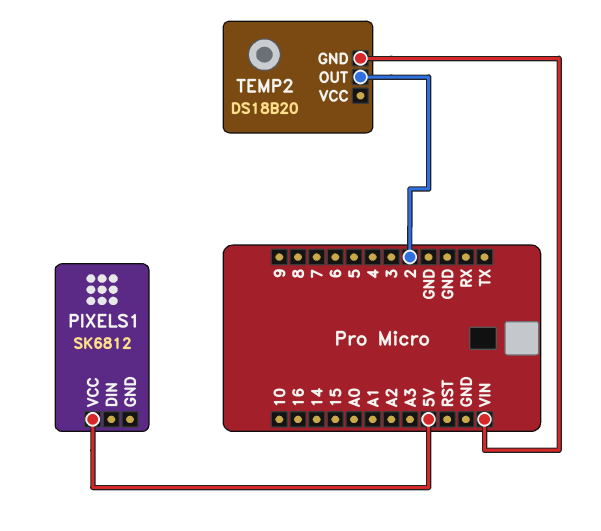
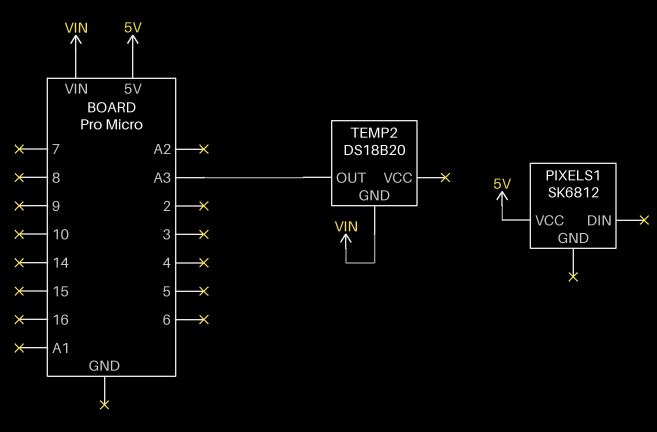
TEMP2 pin OUT: 2 -> A3

